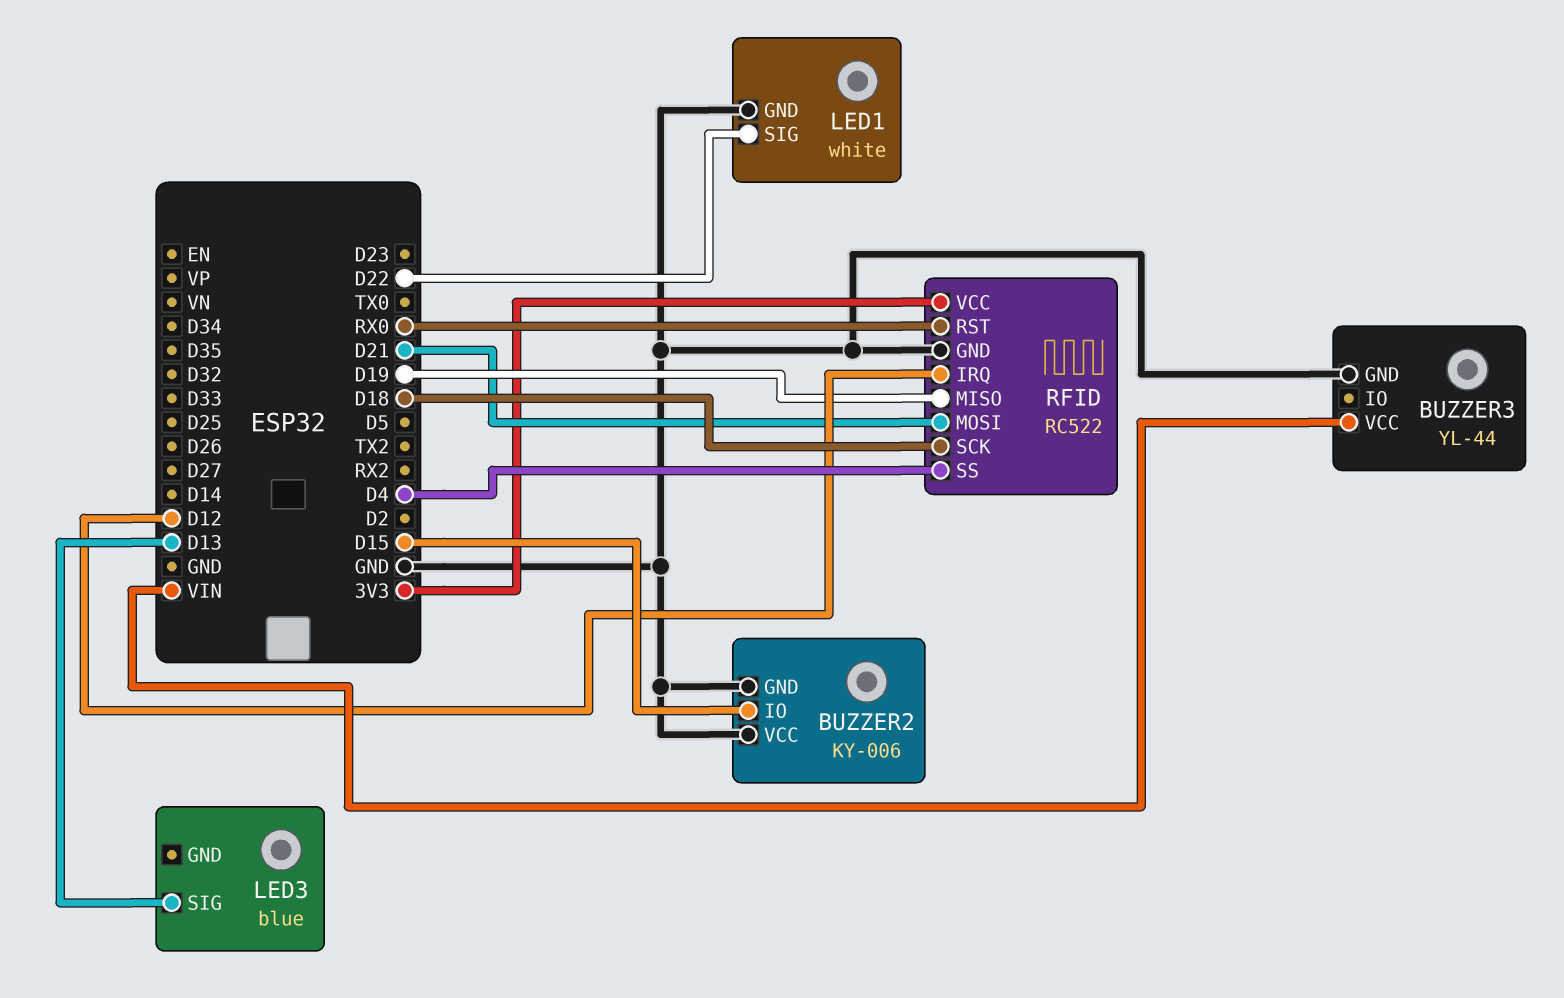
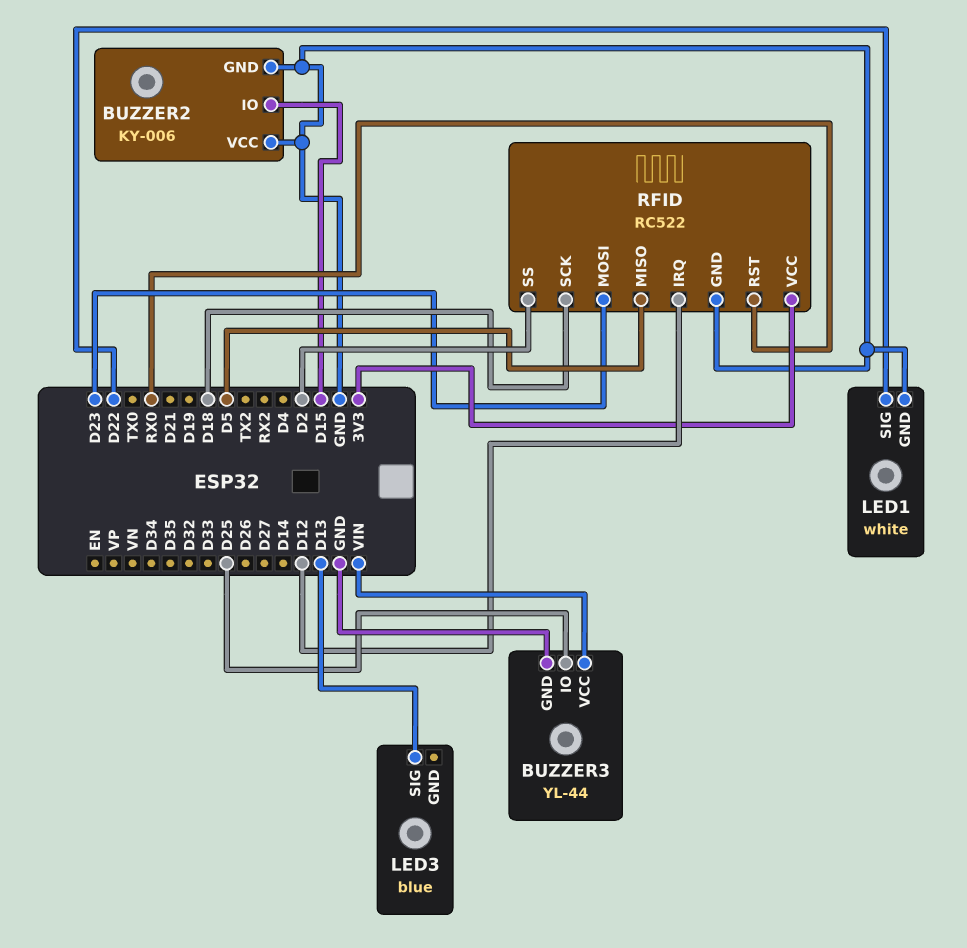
BUZZER3 pin IO: none -> D25
RFID pin MISO: D19 -> D5
RFID pin MOSI: D21 -> D23
RFID pin SS: D4 -> D2

